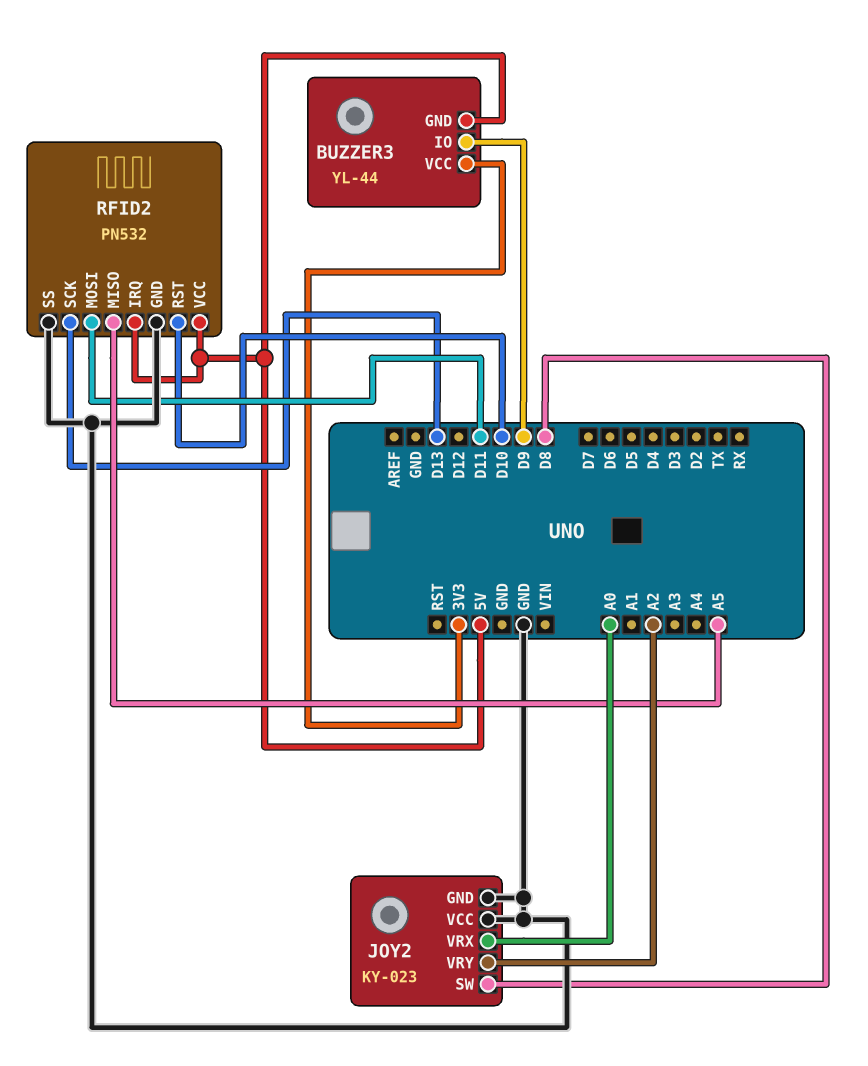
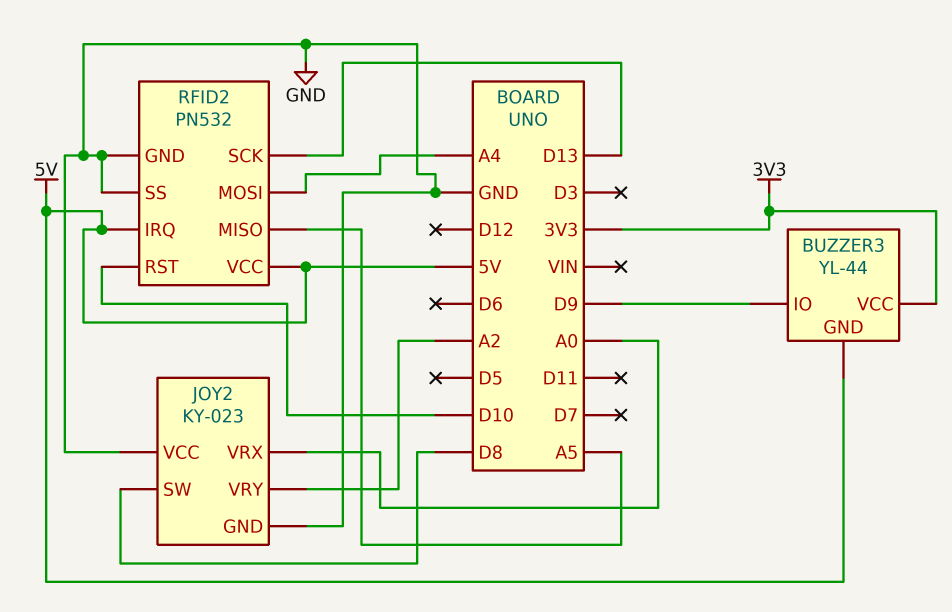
RFID2 pin MOSI: D11 -> A4

